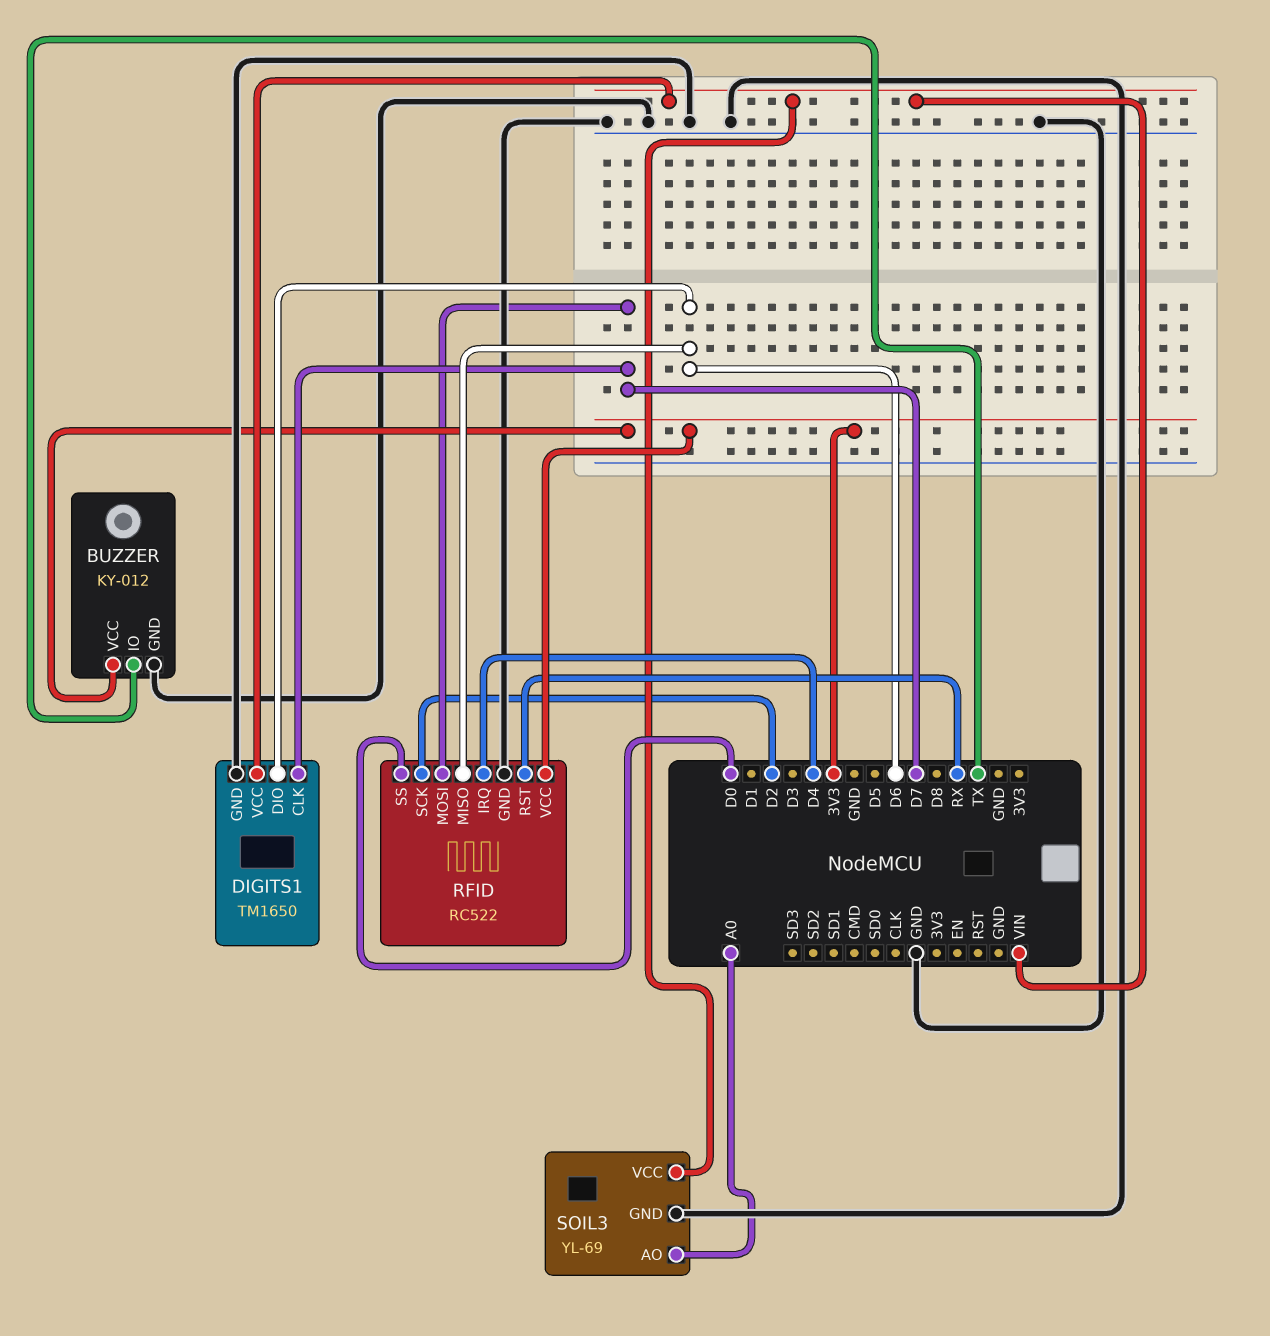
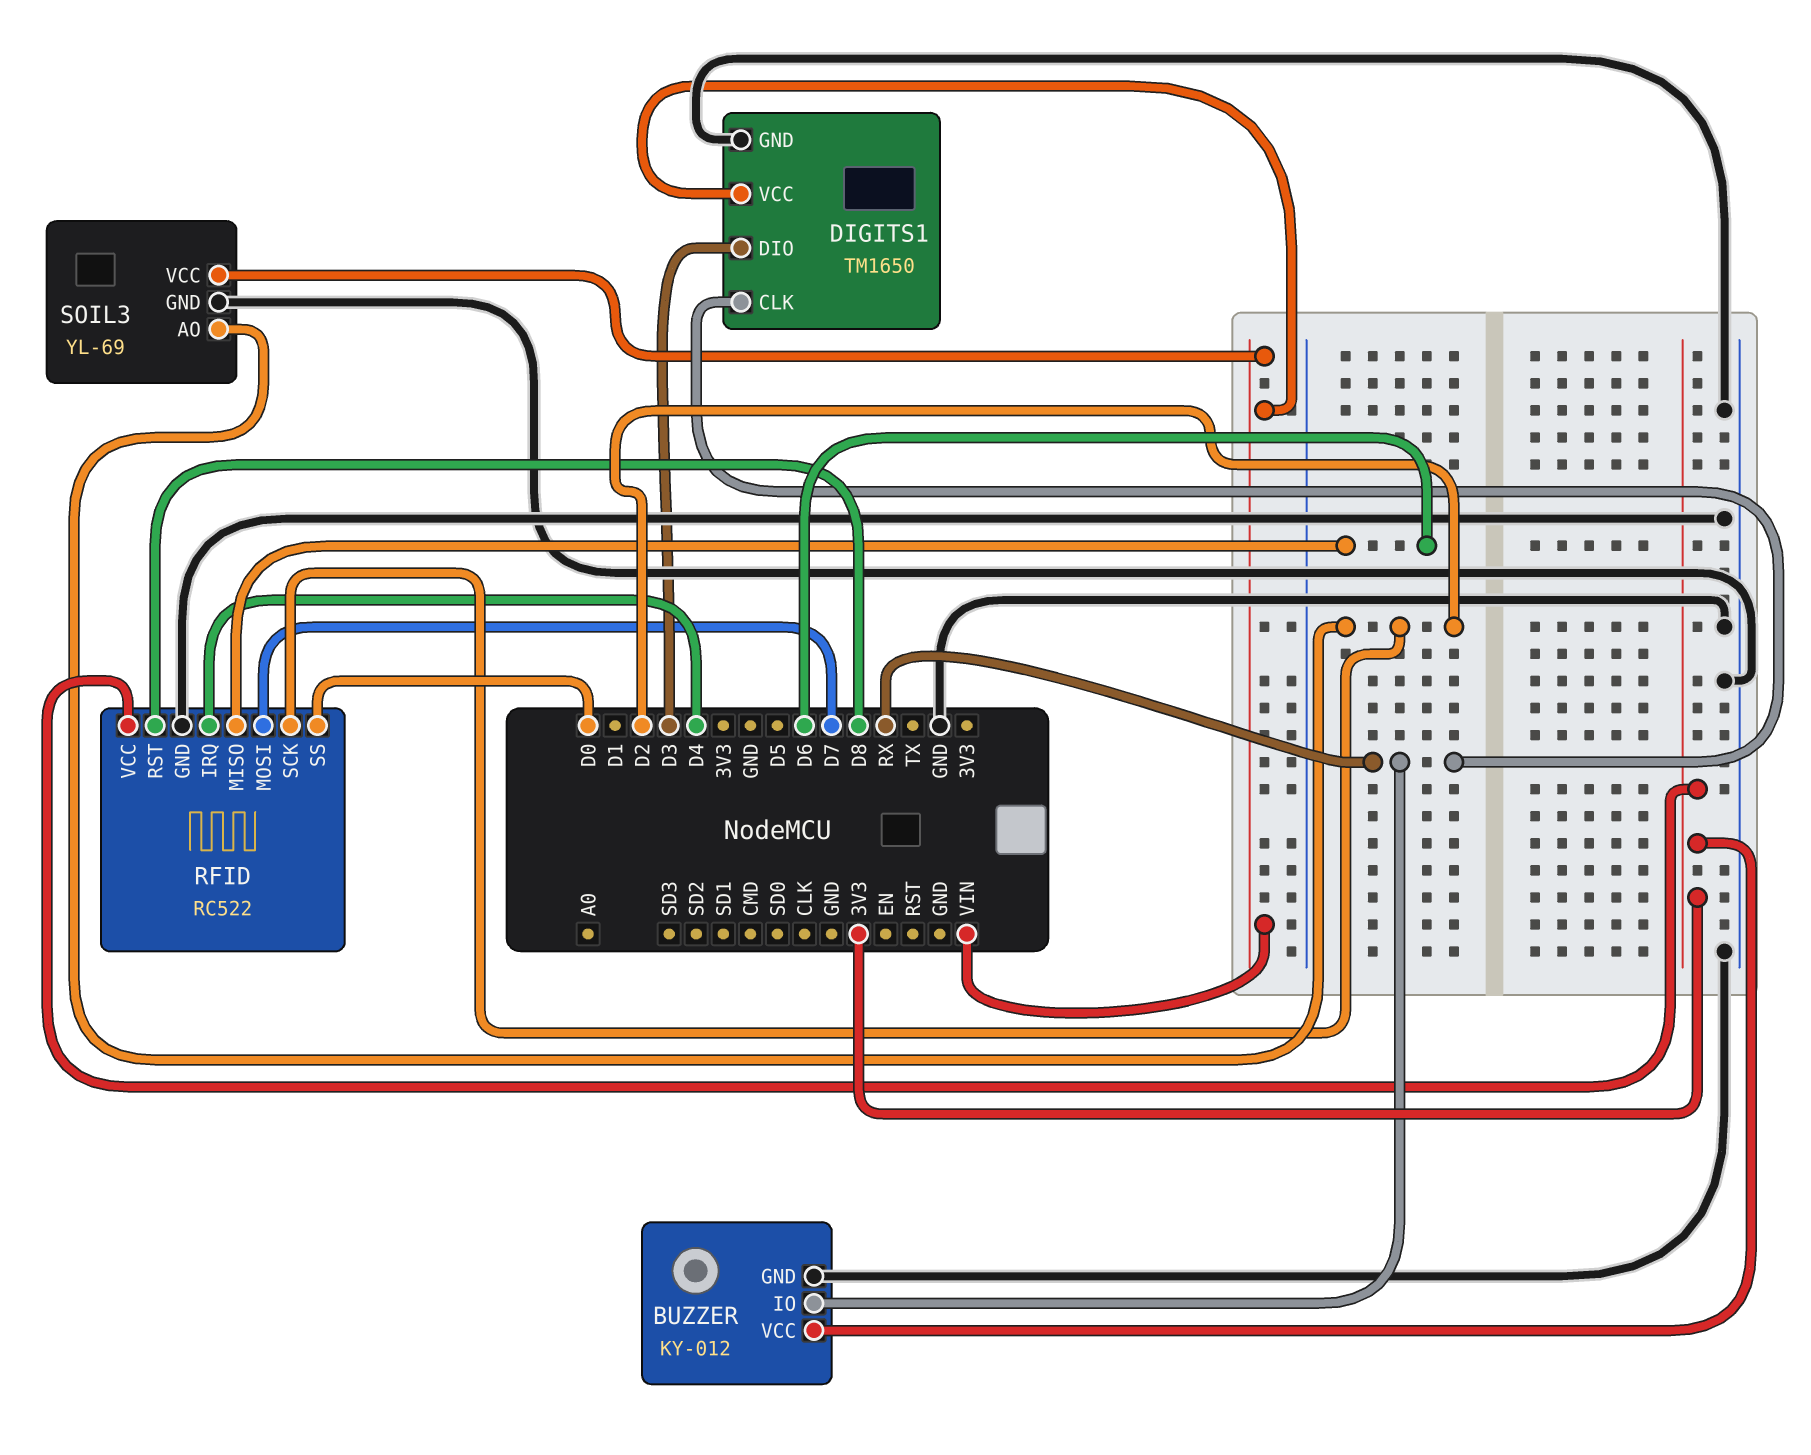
BUZZER pin IO: TX -> RX
DIGITS1 pin CLK: D7 -> RX
DIGITS1 pin DIO: D6 -> D3
RFID pin RST: RX -> D8
SOIL3 pin AO: A0 -> D2

